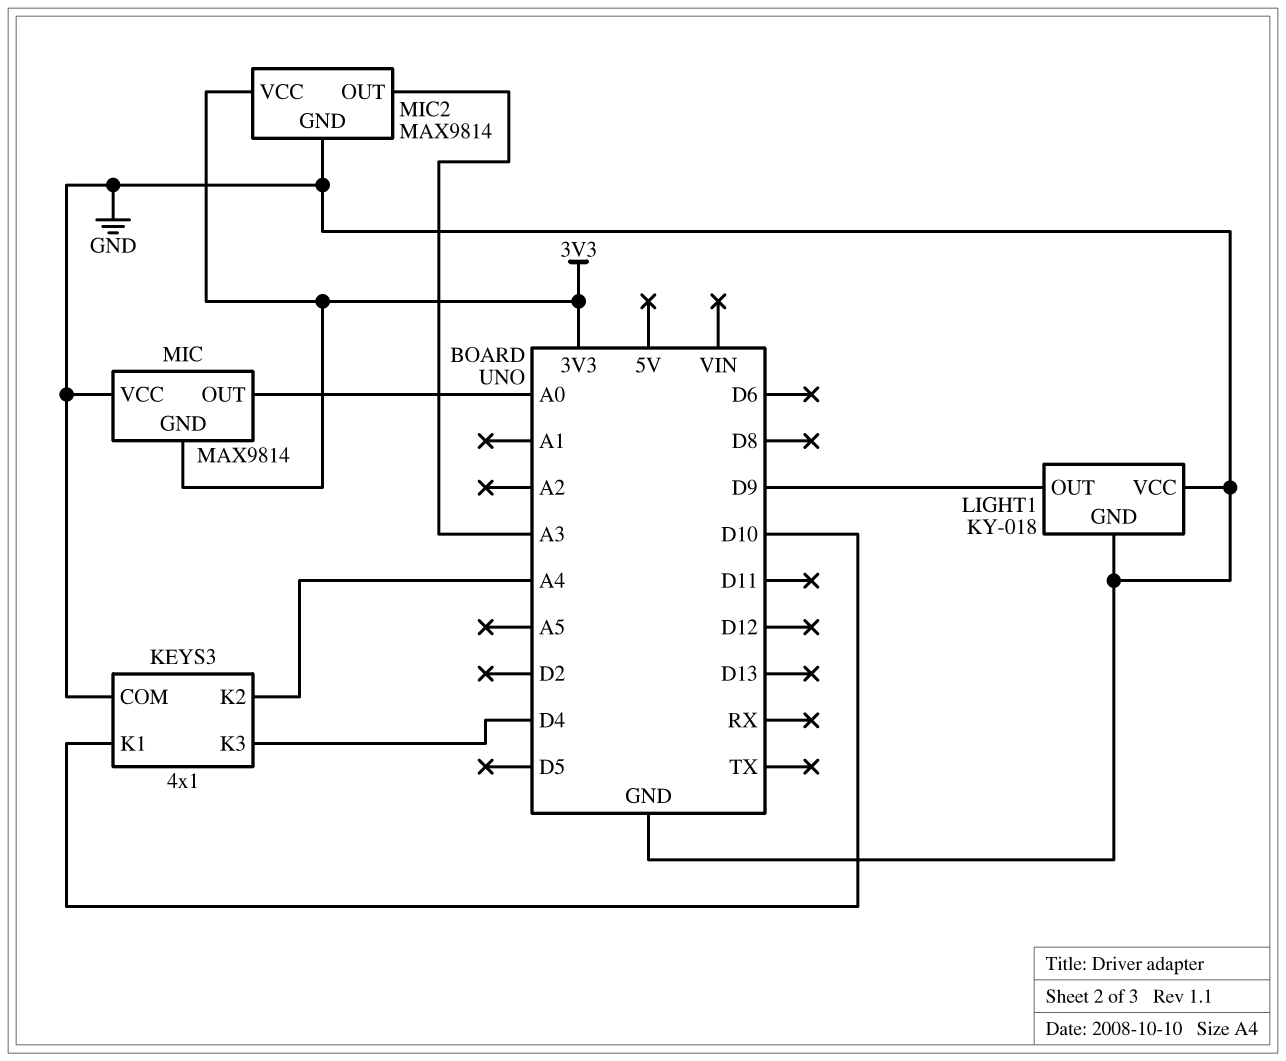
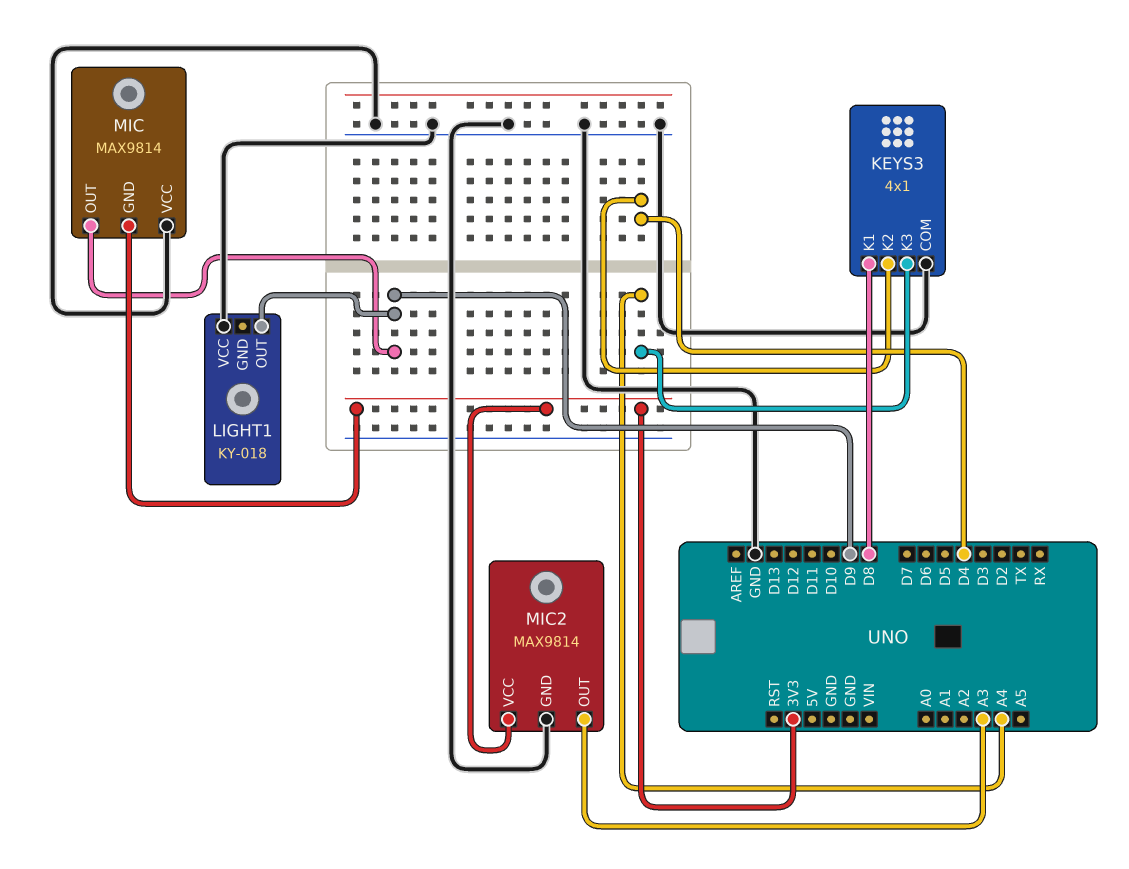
KEYS3 pin K1: D10 -> D8
KEYS3 pin K2: A4 -> D4
KEYS3 pin K3: D4 -> A4
LIGHT1 pin GND: GND -> none
MIC pin OUT: A0 -> D9

